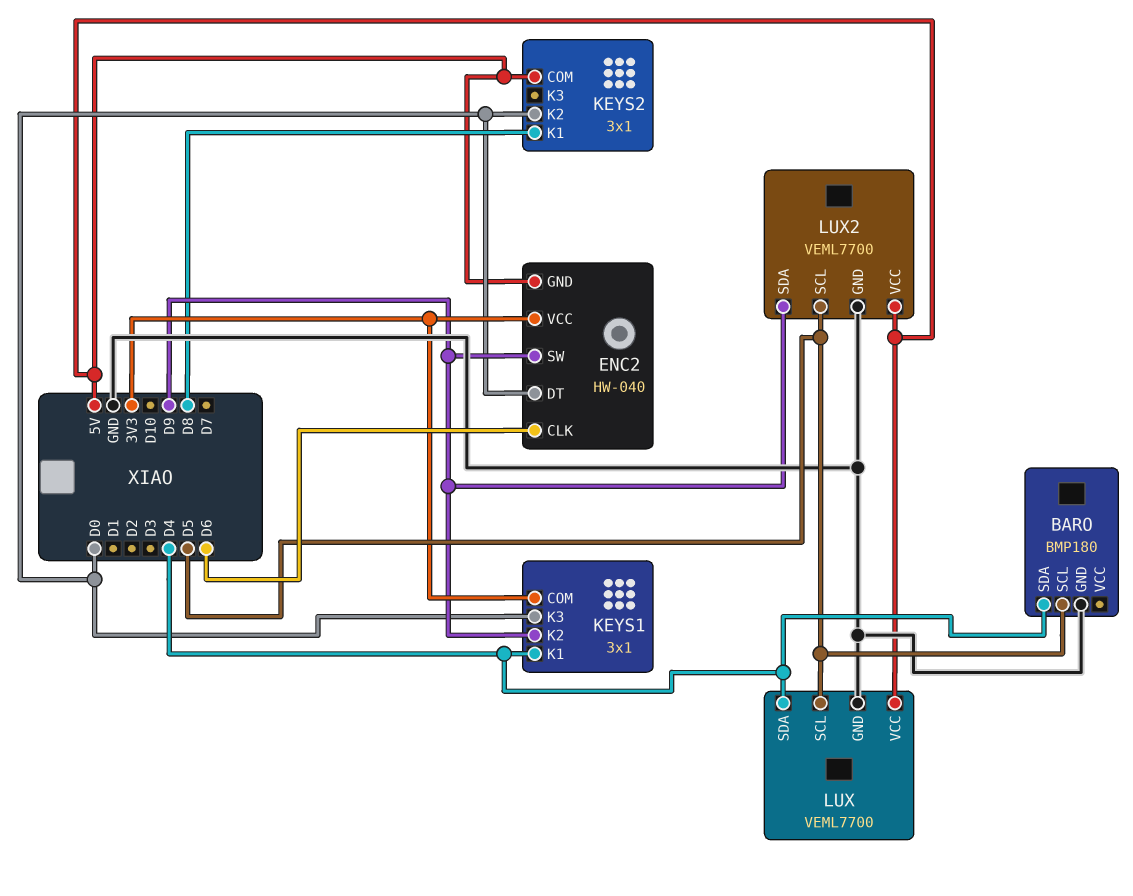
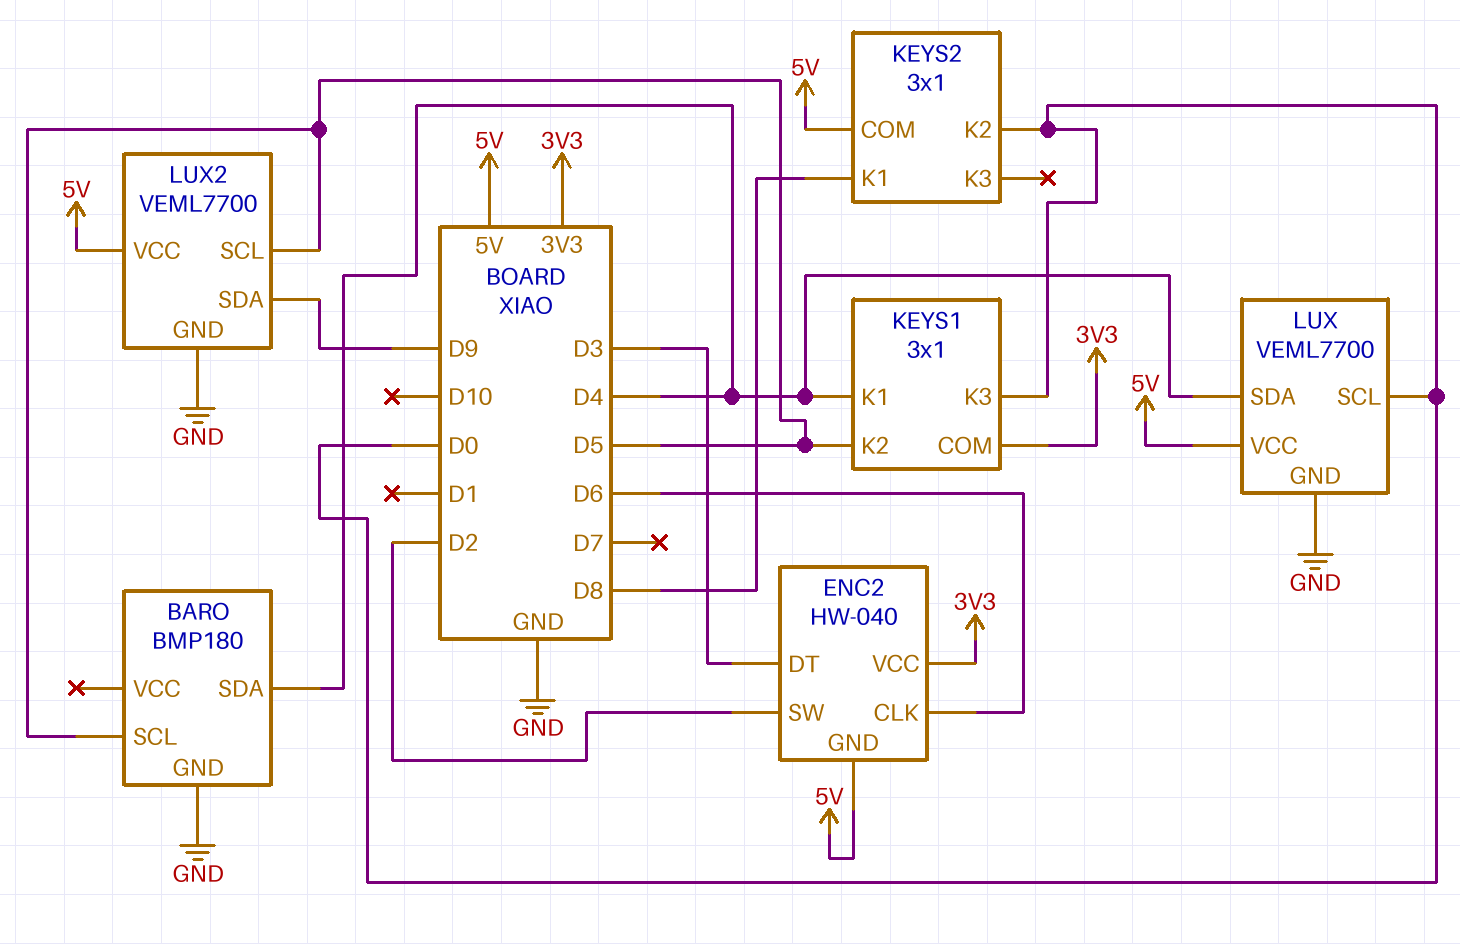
ENC2 pin DT: D0 -> D3
ENC2 pin SW: D9 -> D2
KEYS1 pin K2: D9 -> D5
LUX pin SCL: D5 -> D0

